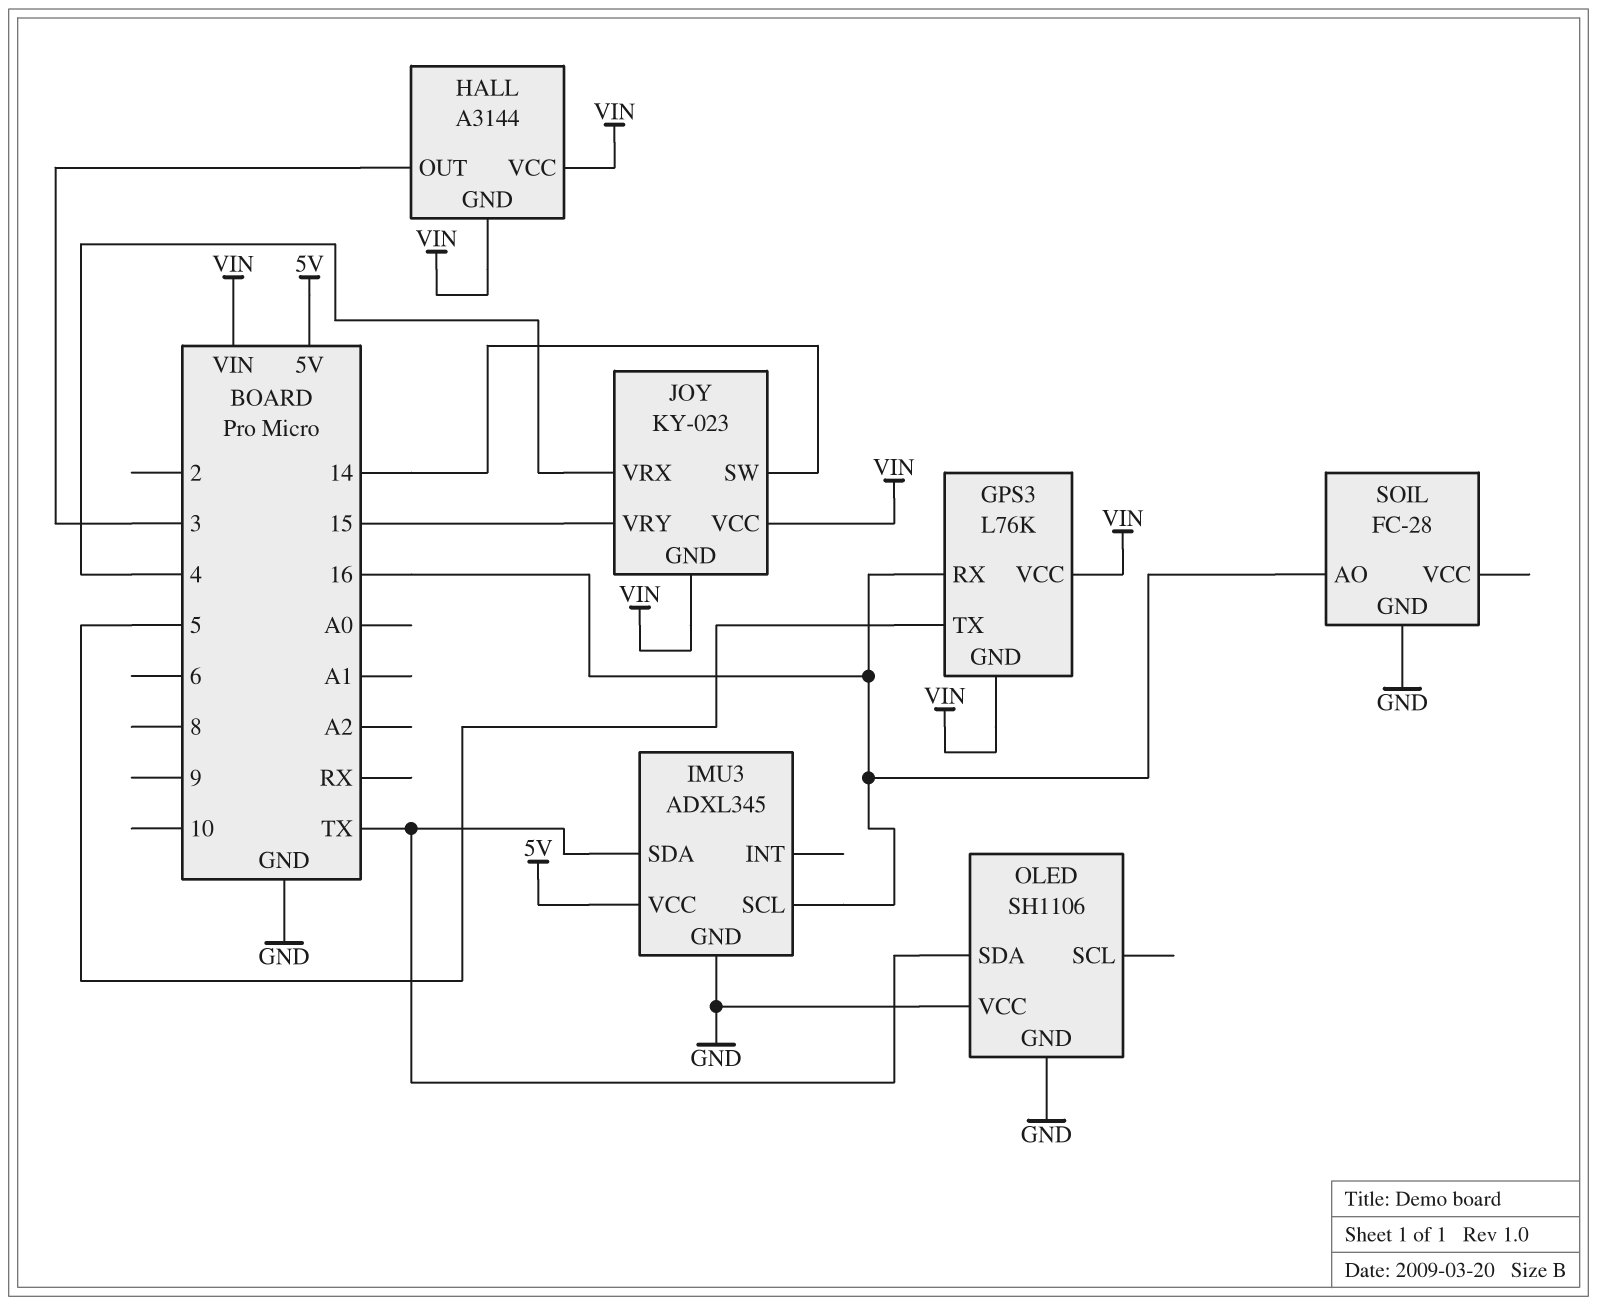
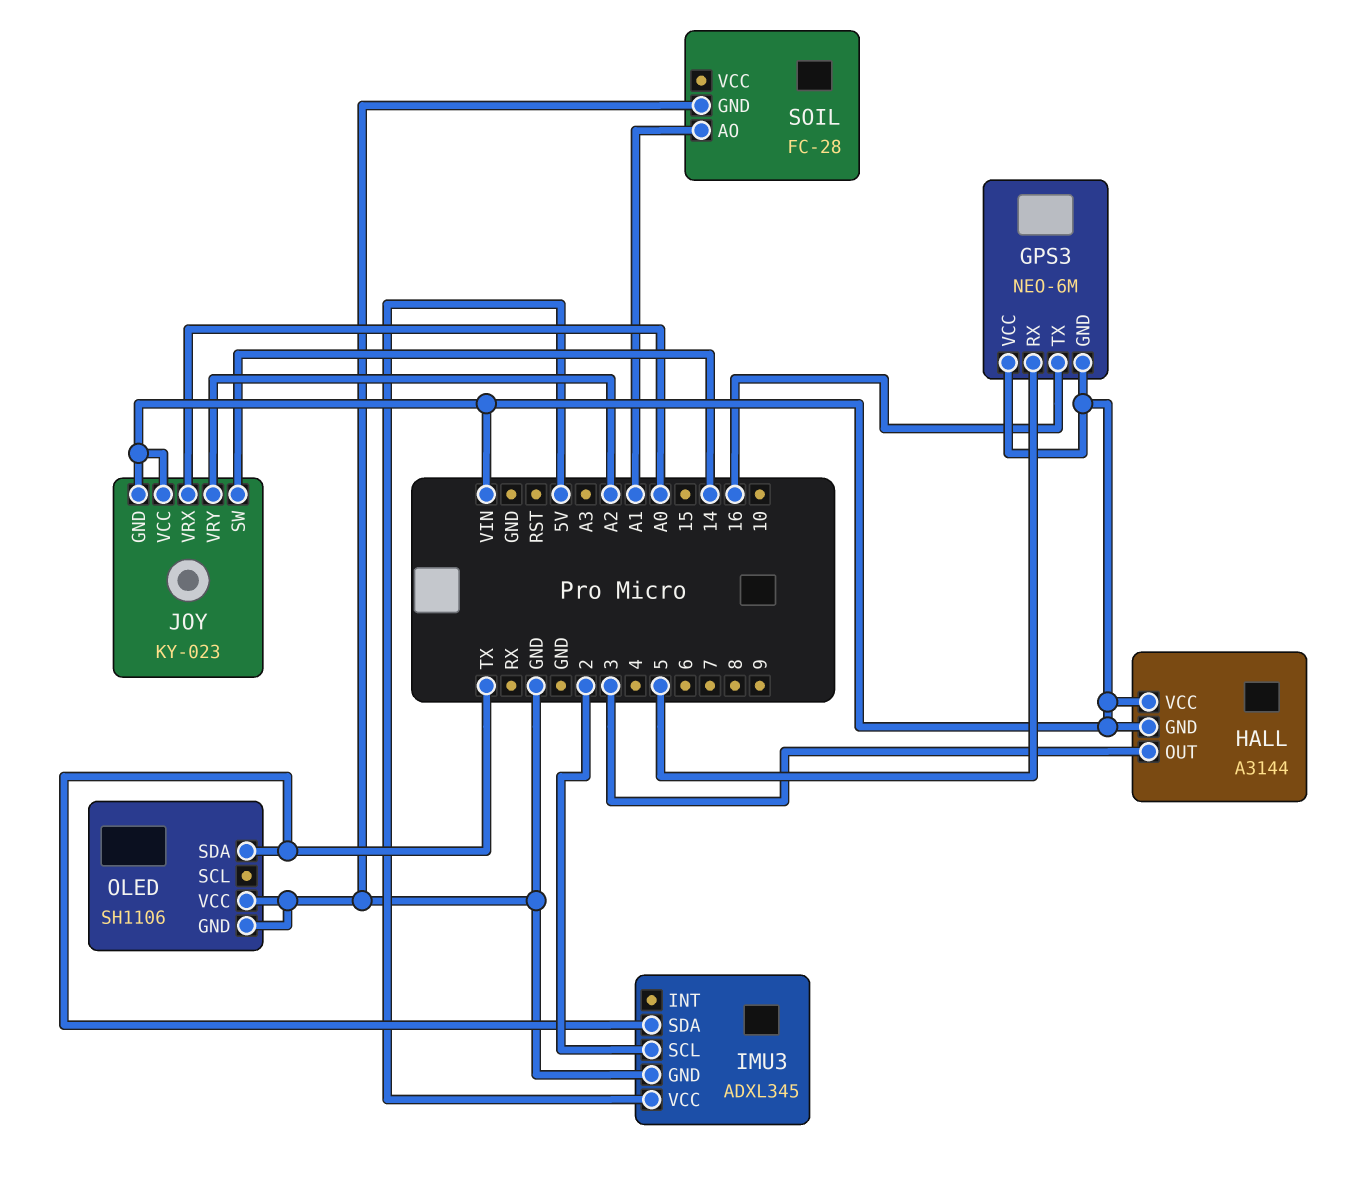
GPS3: L76K -> NEO-6M
GPS3 pin RX: 16 -> 5
GPS3 pin TX: 5 -> 16
IMU3 pin SCL: 16 -> 2
JOY pin VRX: 4 -> A0
JOY pin VRY: 15 -> A2
SOIL pin AO: 16 -> A1

